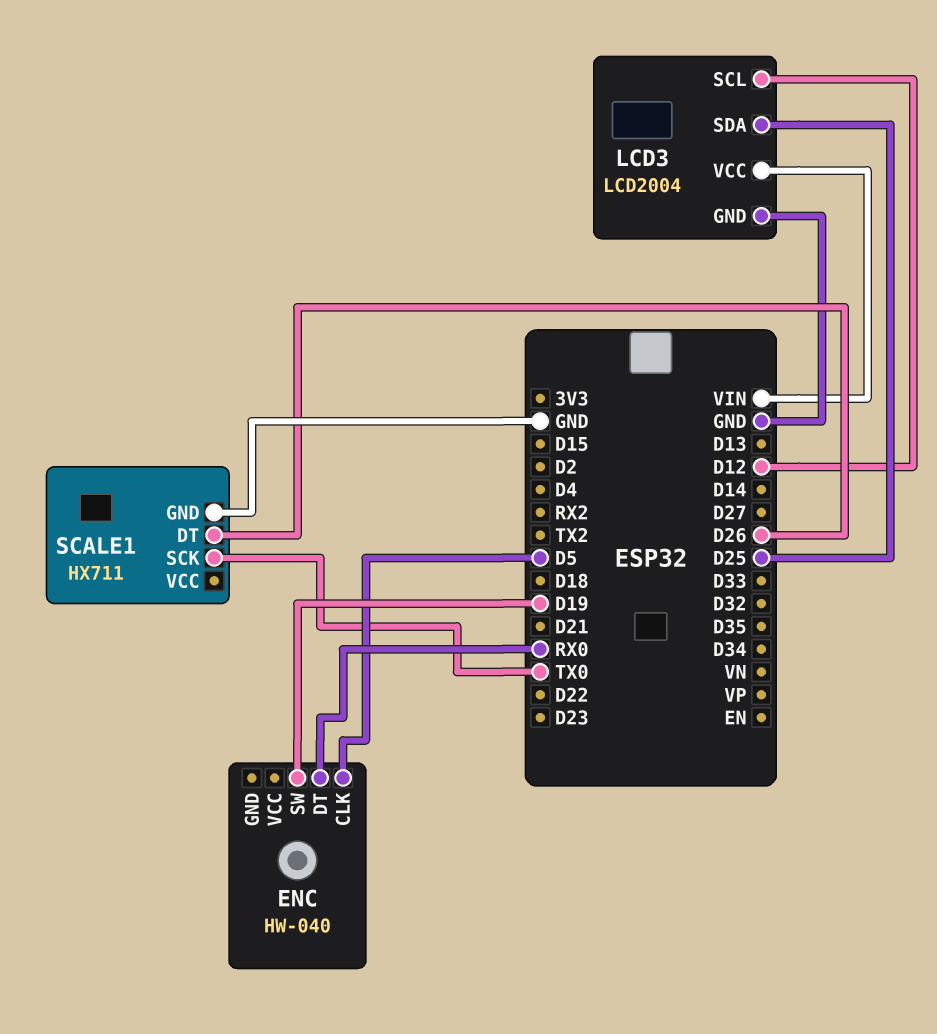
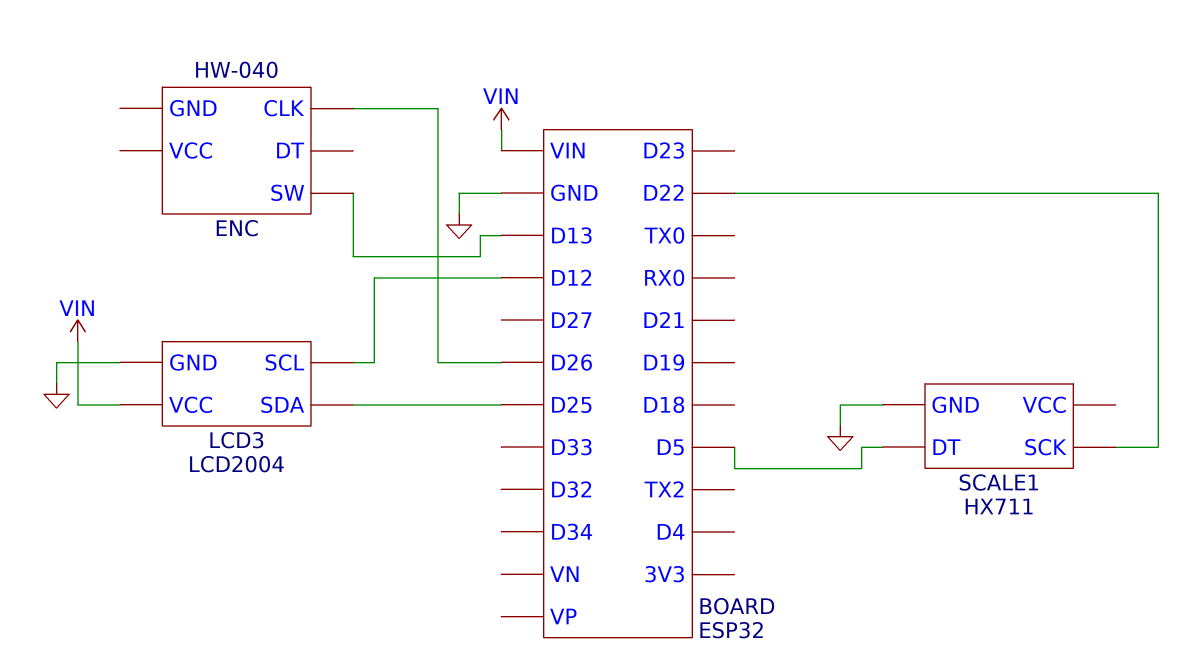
ENC pin CLK: D5 -> D26
ENC pin DT: RX0 -> none
ENC pin SW: D19 -> D13
SCALE1 pin DT: D26 -> D5
SCALE1 pin SCK: TX0 -> D22

